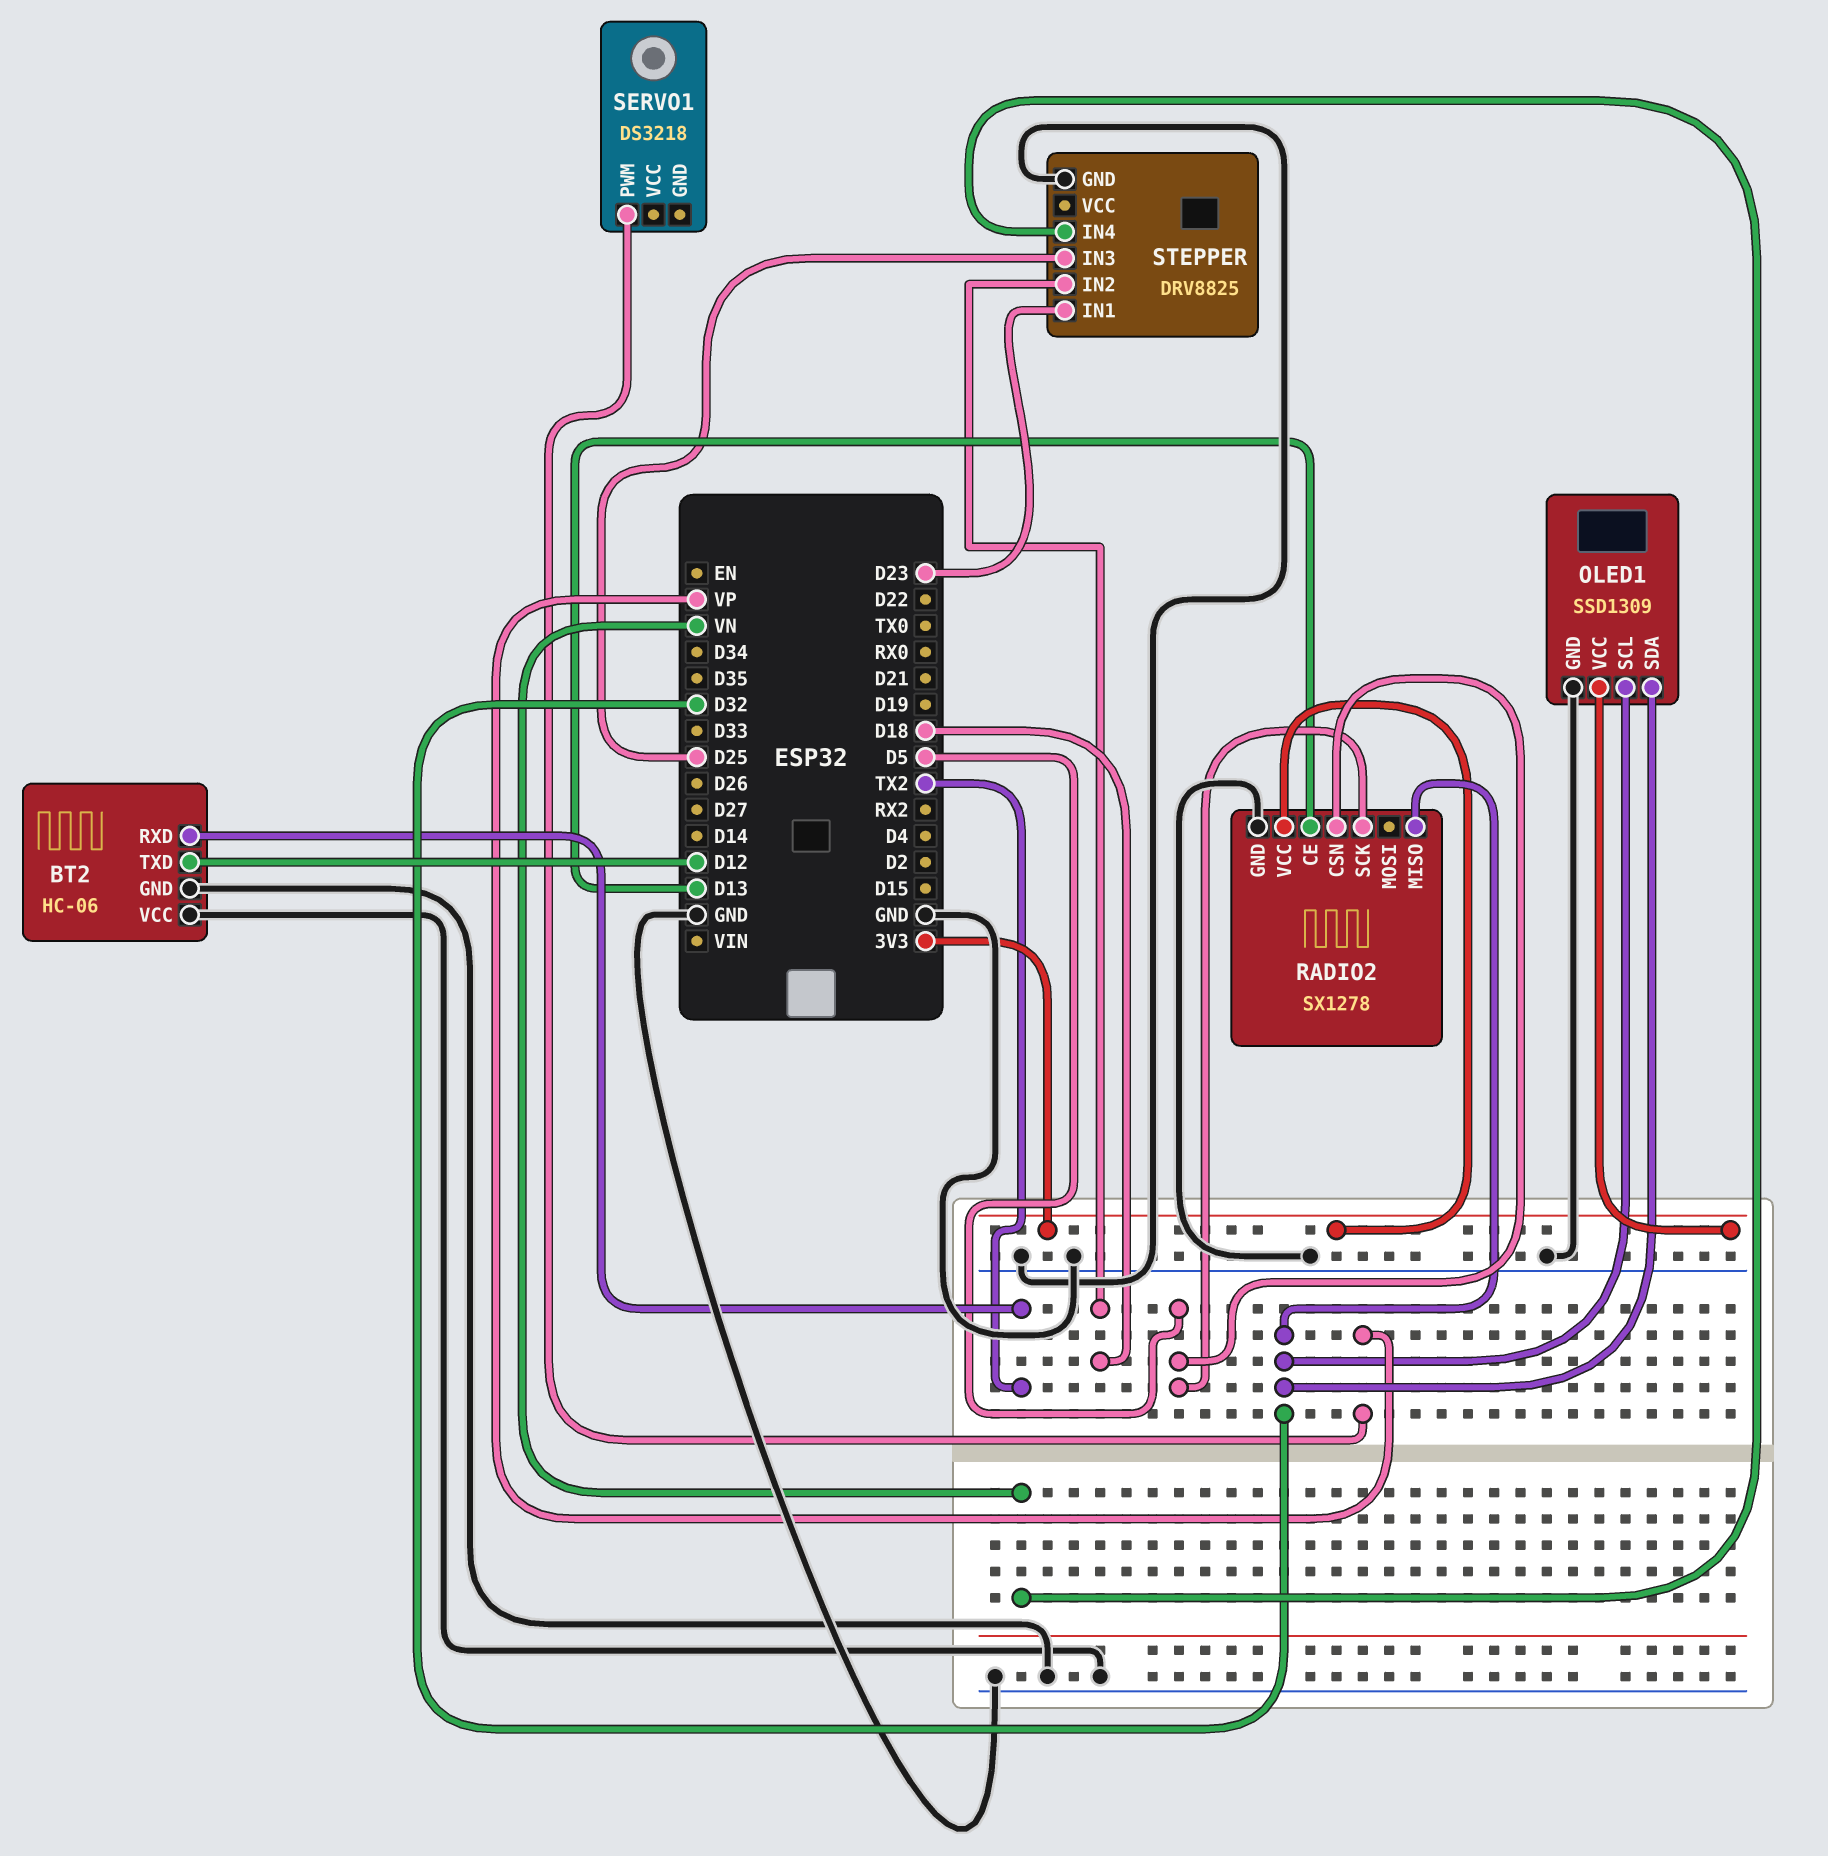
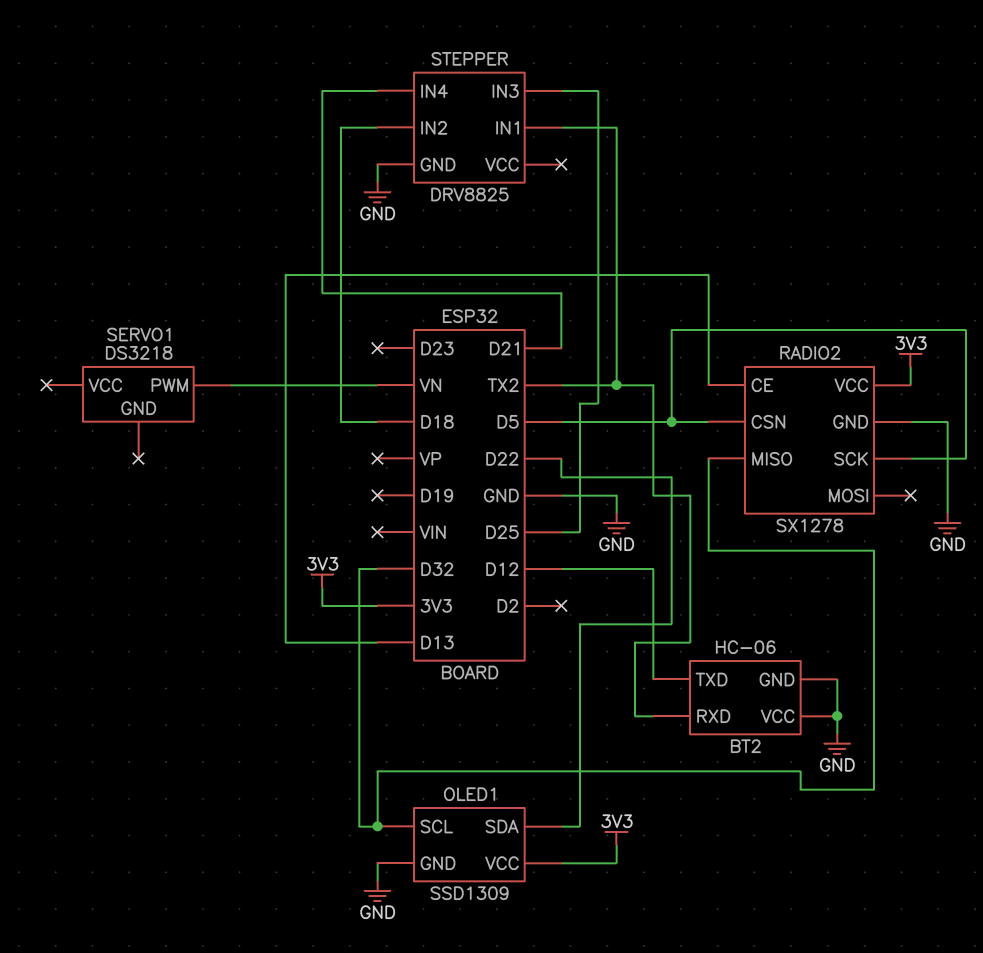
OLED1 pin SDA: D32 -> D22
SERVO1 pin PWM: VP -> VN
STEPPER pin IN1: D23 -> TX2
STEPPER pin IN4: VN -> D21

